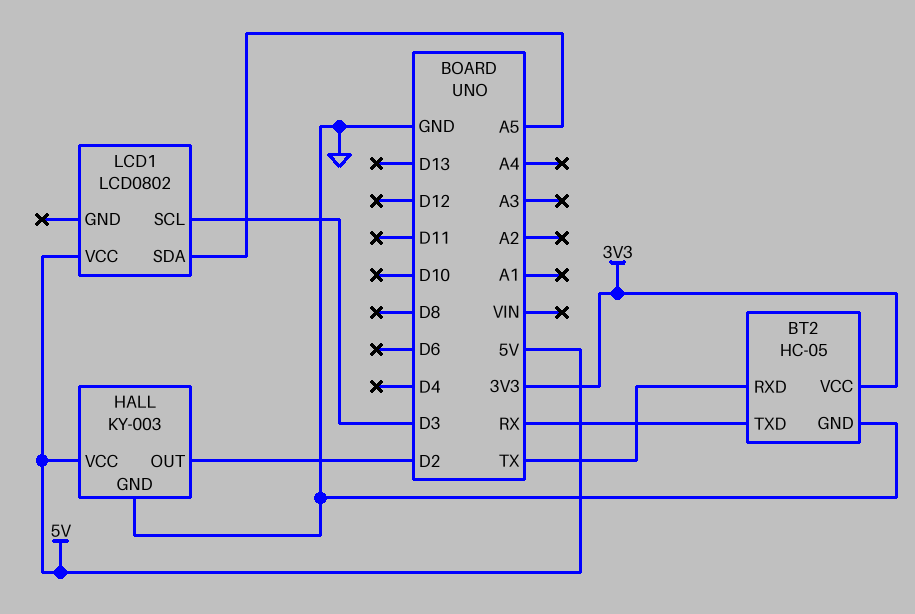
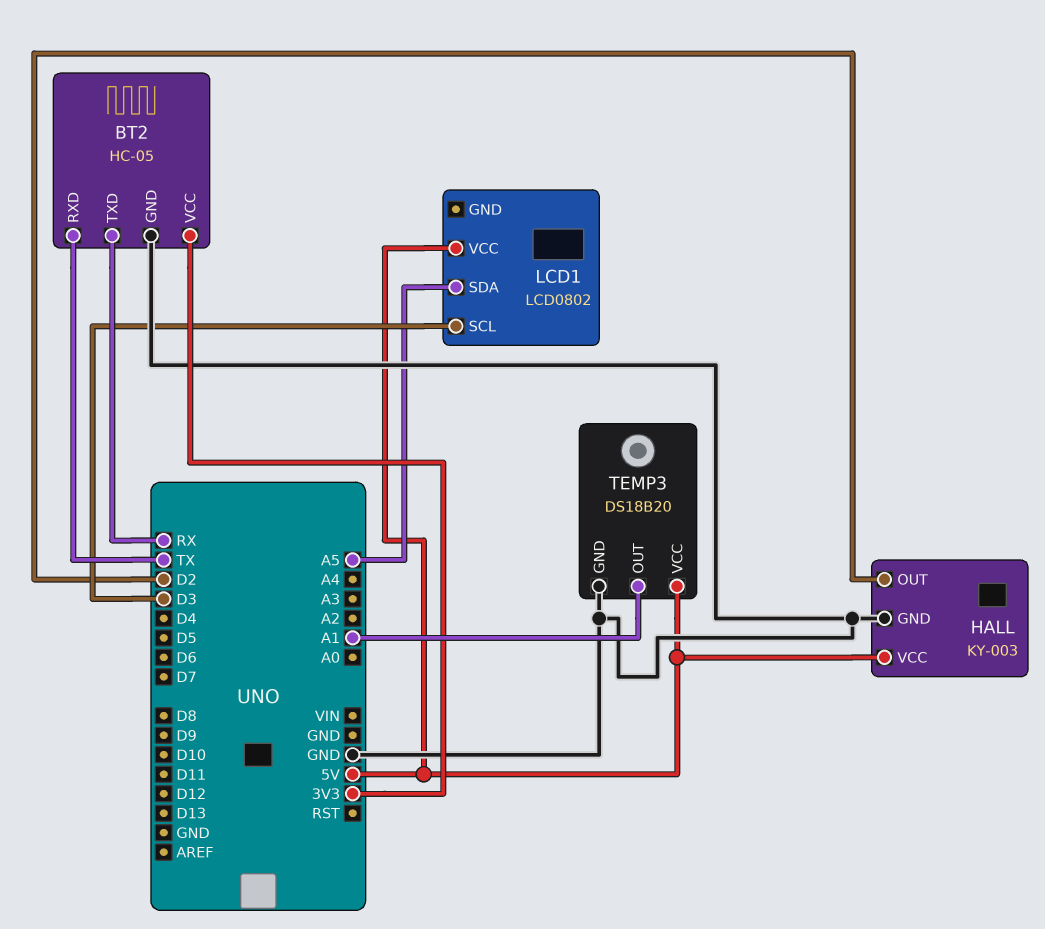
TEMP3: none -> DS18B20
TEMP3 pin GND: none -> GND
TEMP3 pin OUT: none -> A1
TEMP3 pin VCC: none -> 5V

